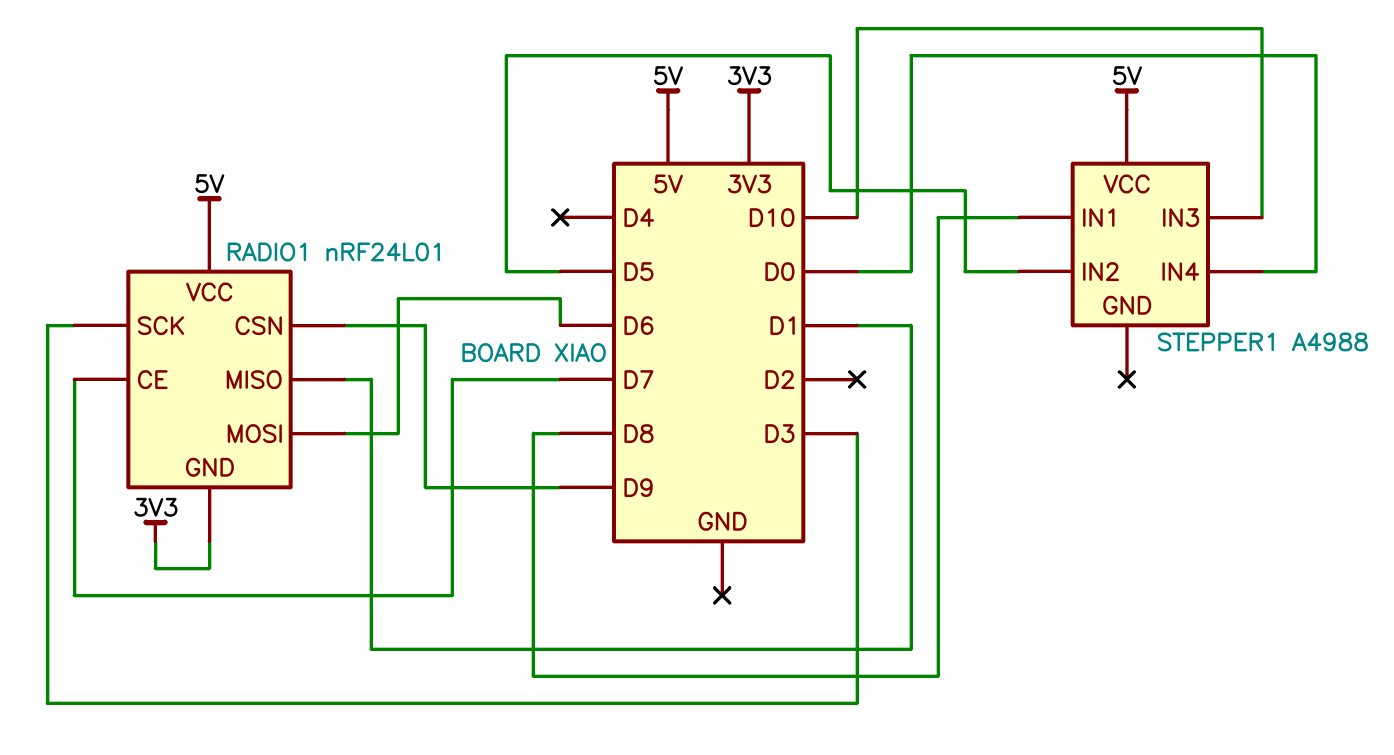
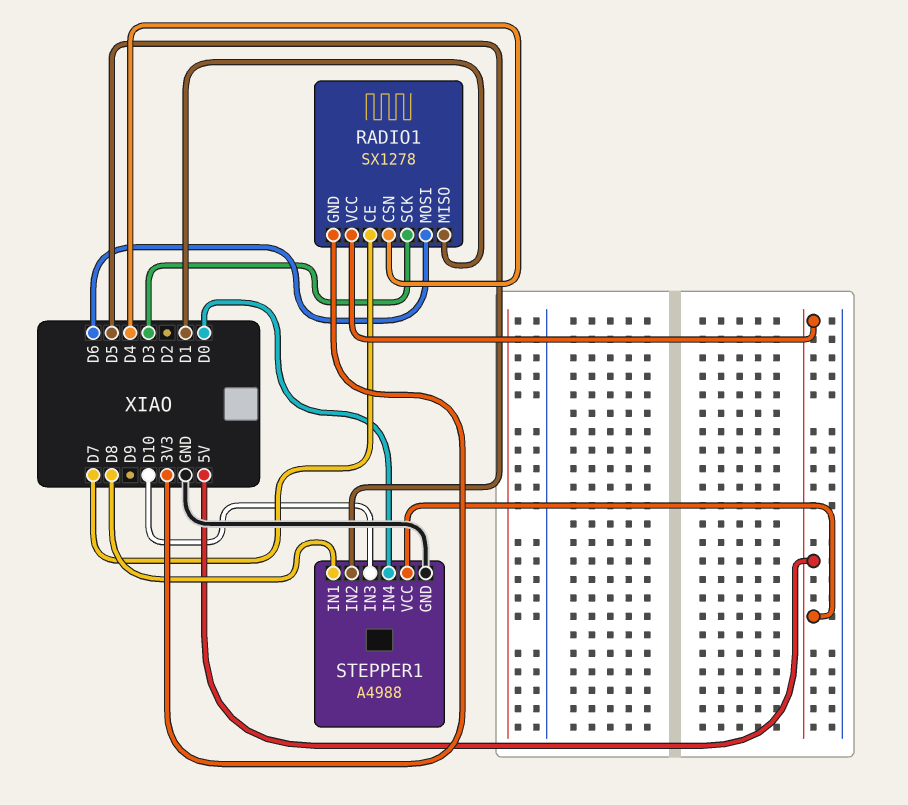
RADIO1: nRF24L01 -> SX1278
RADIO1 pin CSN: D9 -> D4
STEPPER1 pin GND: none -> GND

